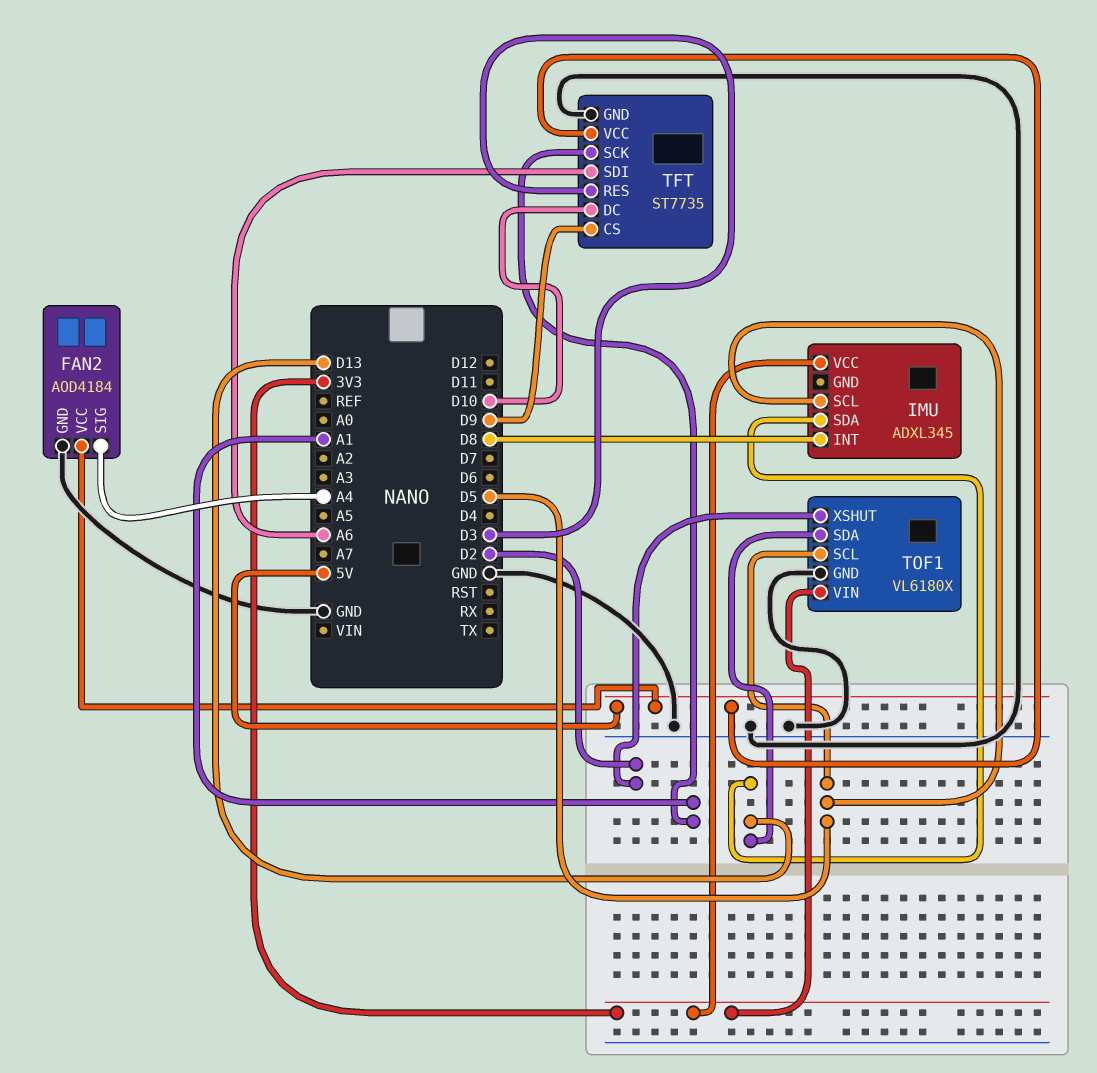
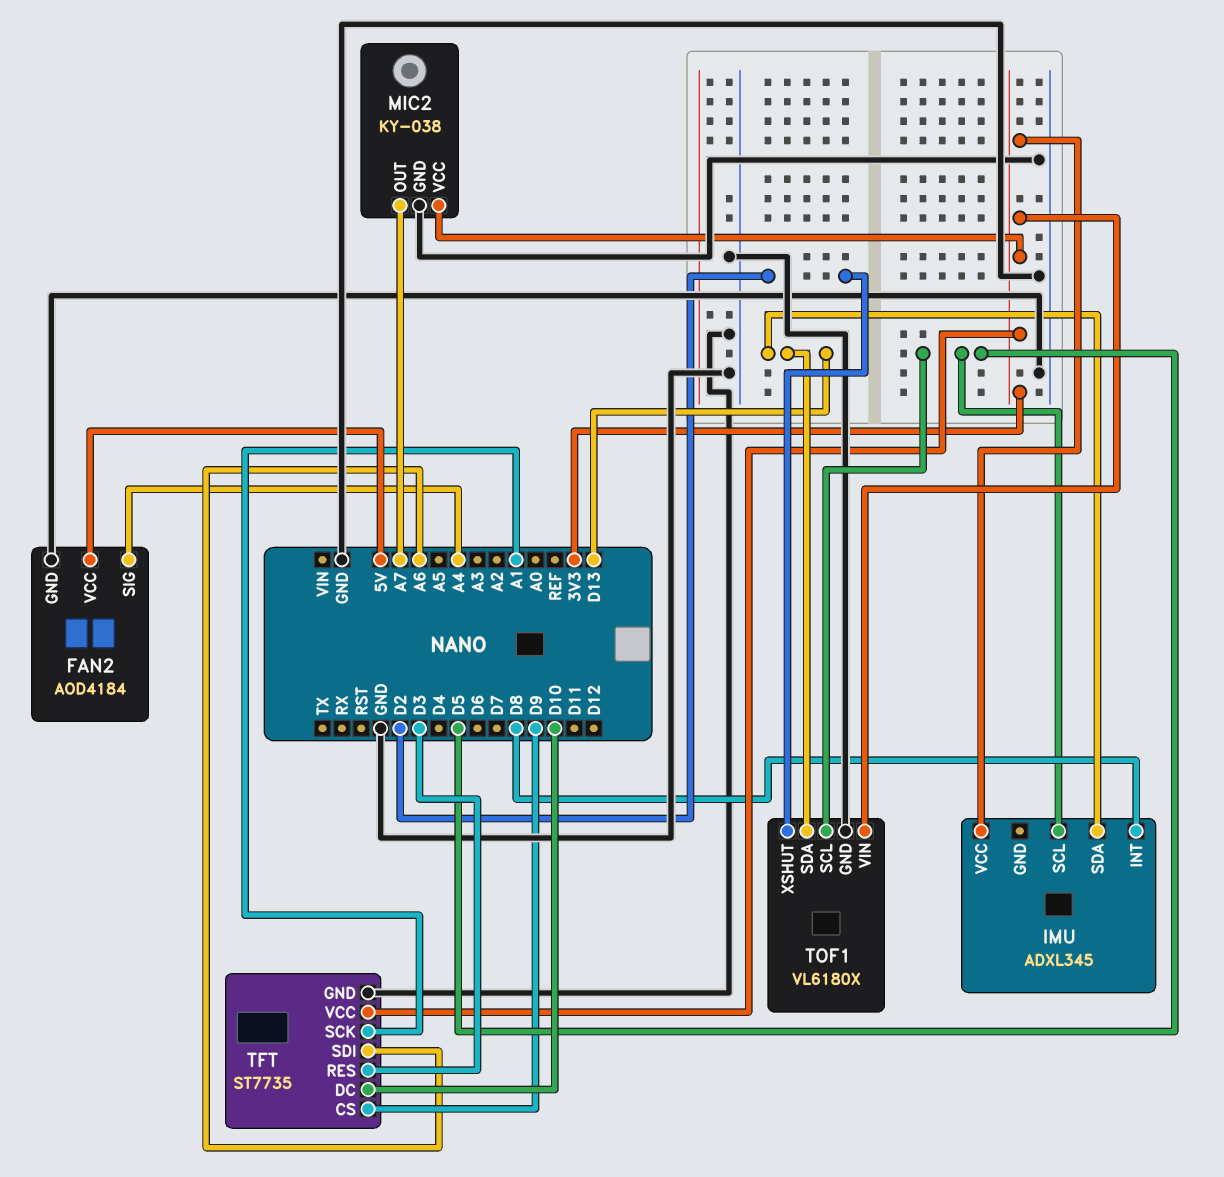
MIC2: none -> KY-038
MIC2 pin GND: none -> GND
MIC2 pin OUT: none -> A7
MIC2 pin VCC: none -> 3V3
TFT pin VCC: 5V -> 3V3

